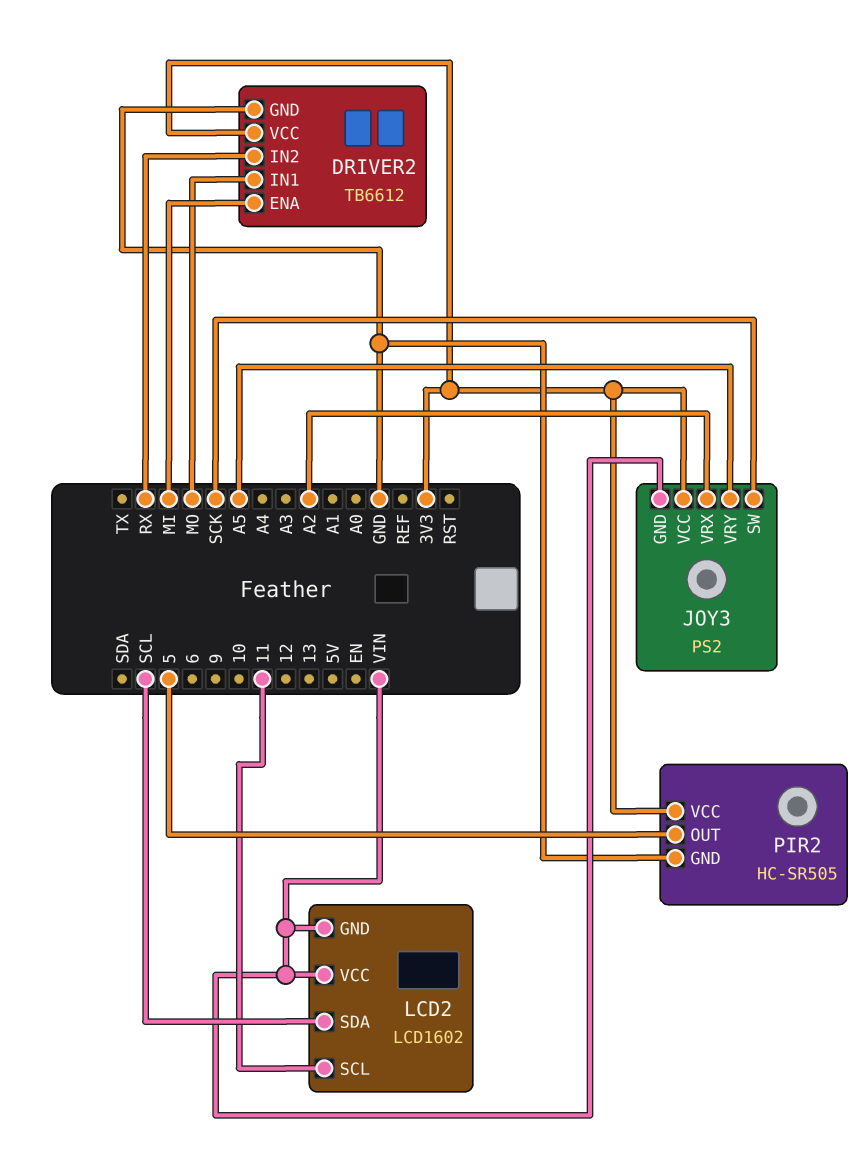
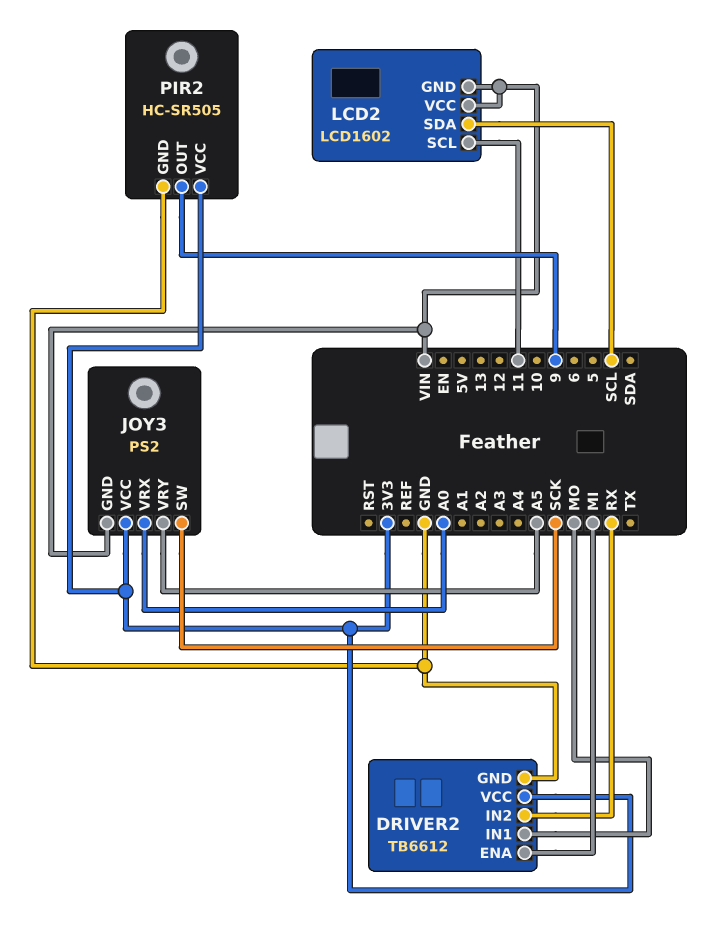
JOY3 pin VRX: A2 -> A0
PIR2 pin OUT: 5 -> 9

